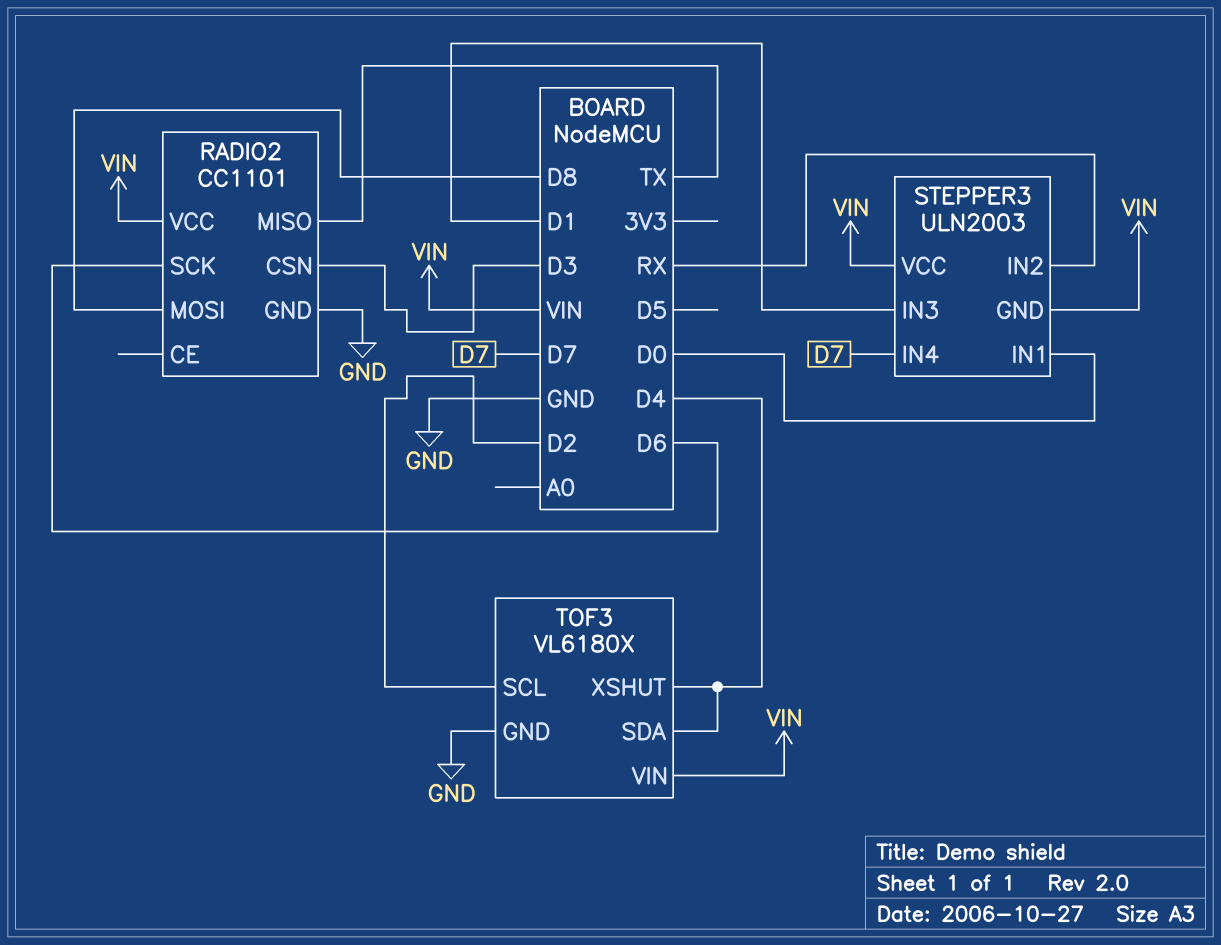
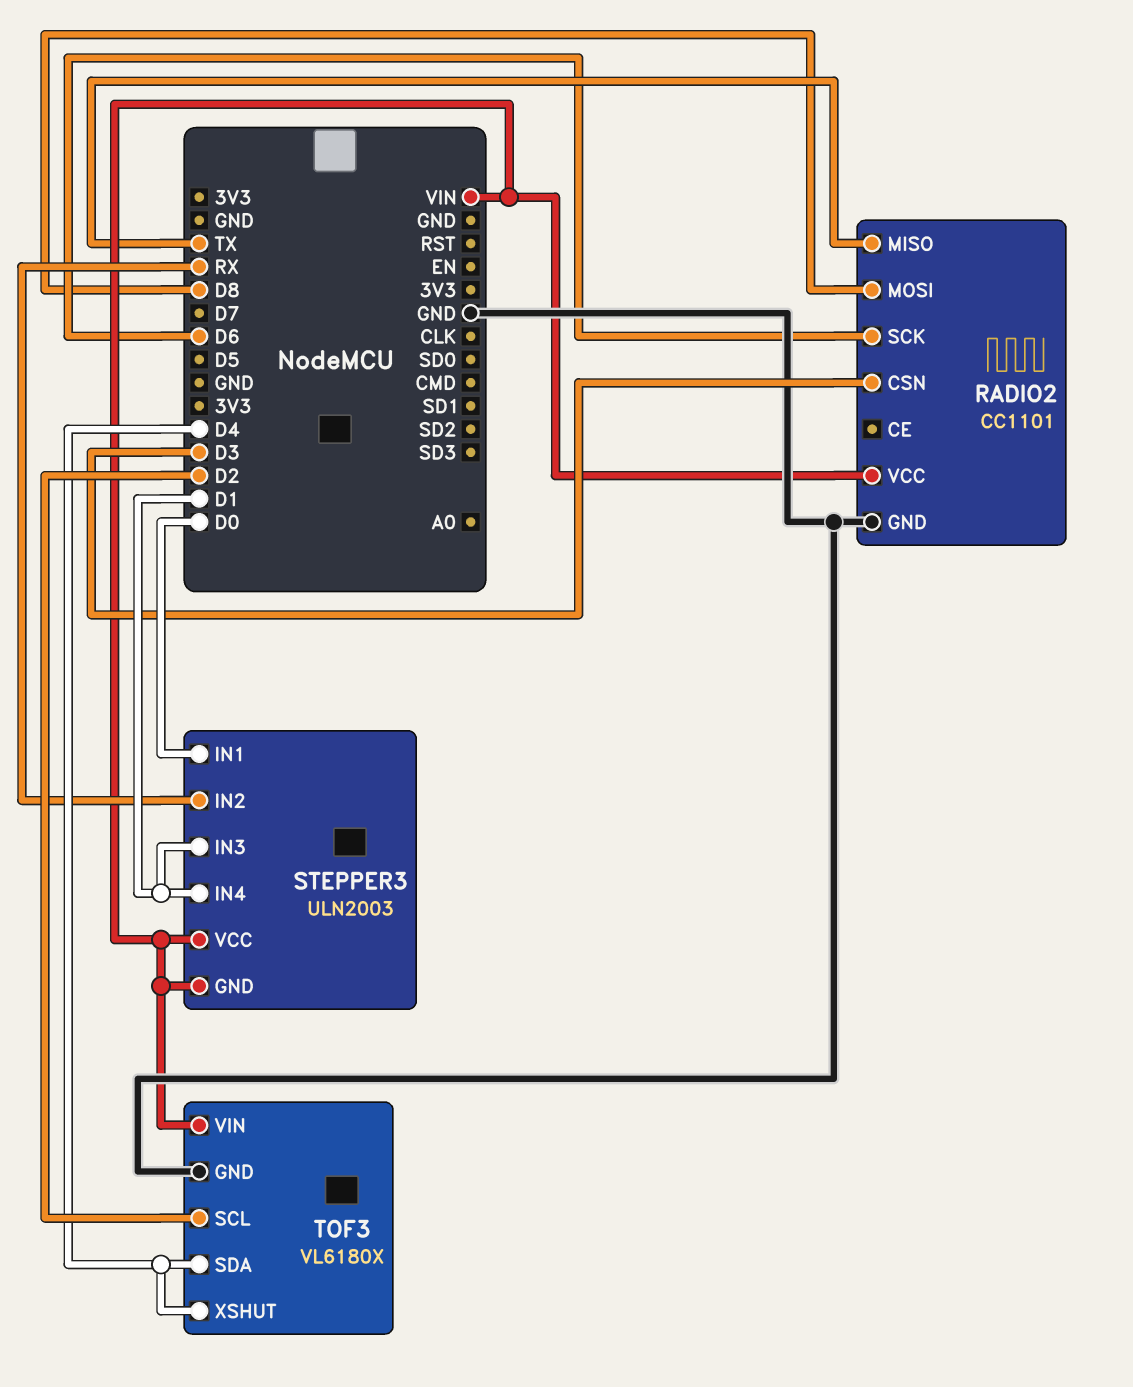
STEPPER3 pin IN4: D7 -> D1

